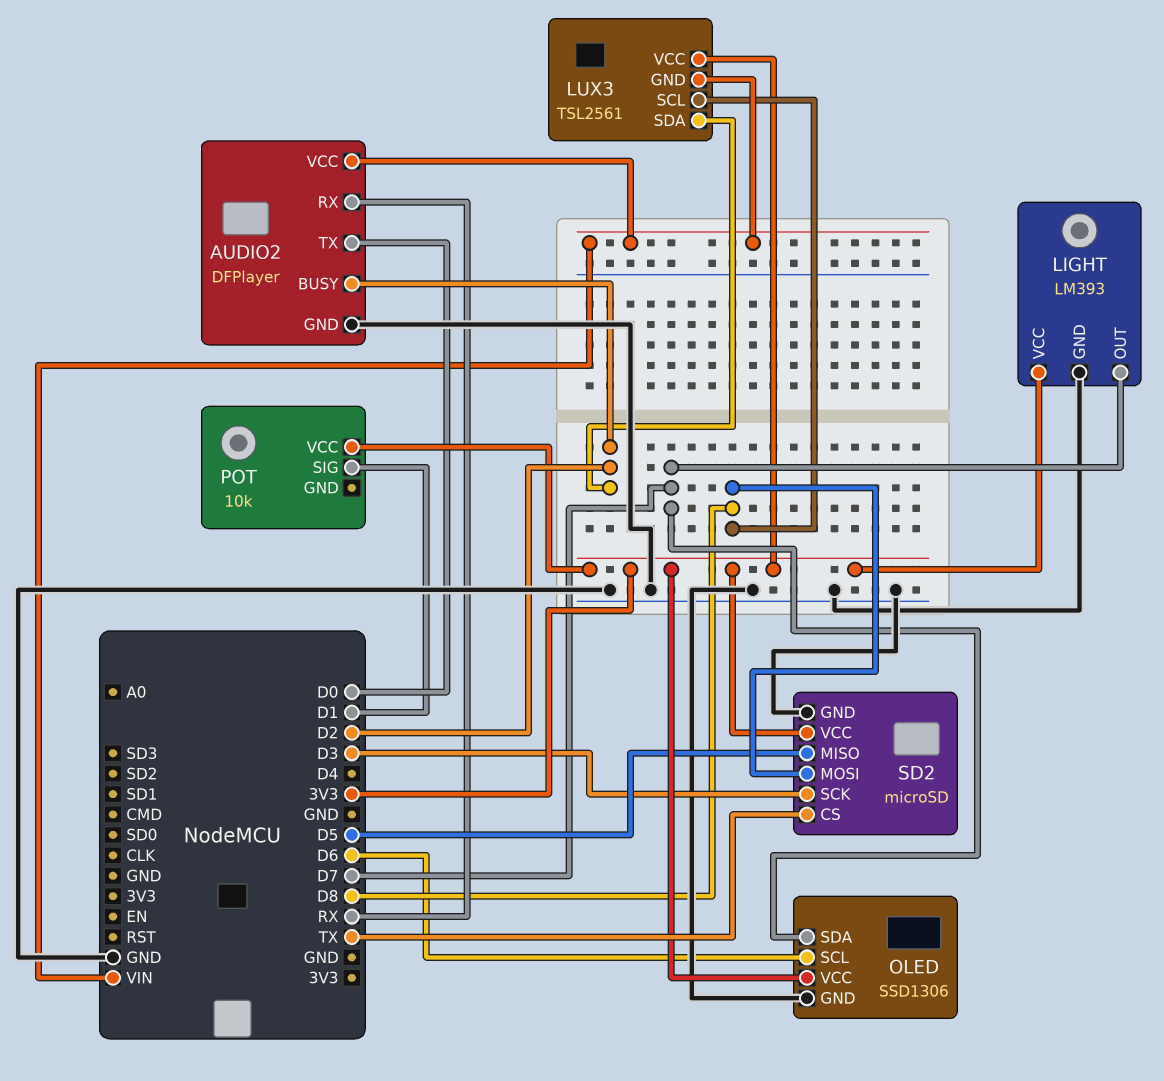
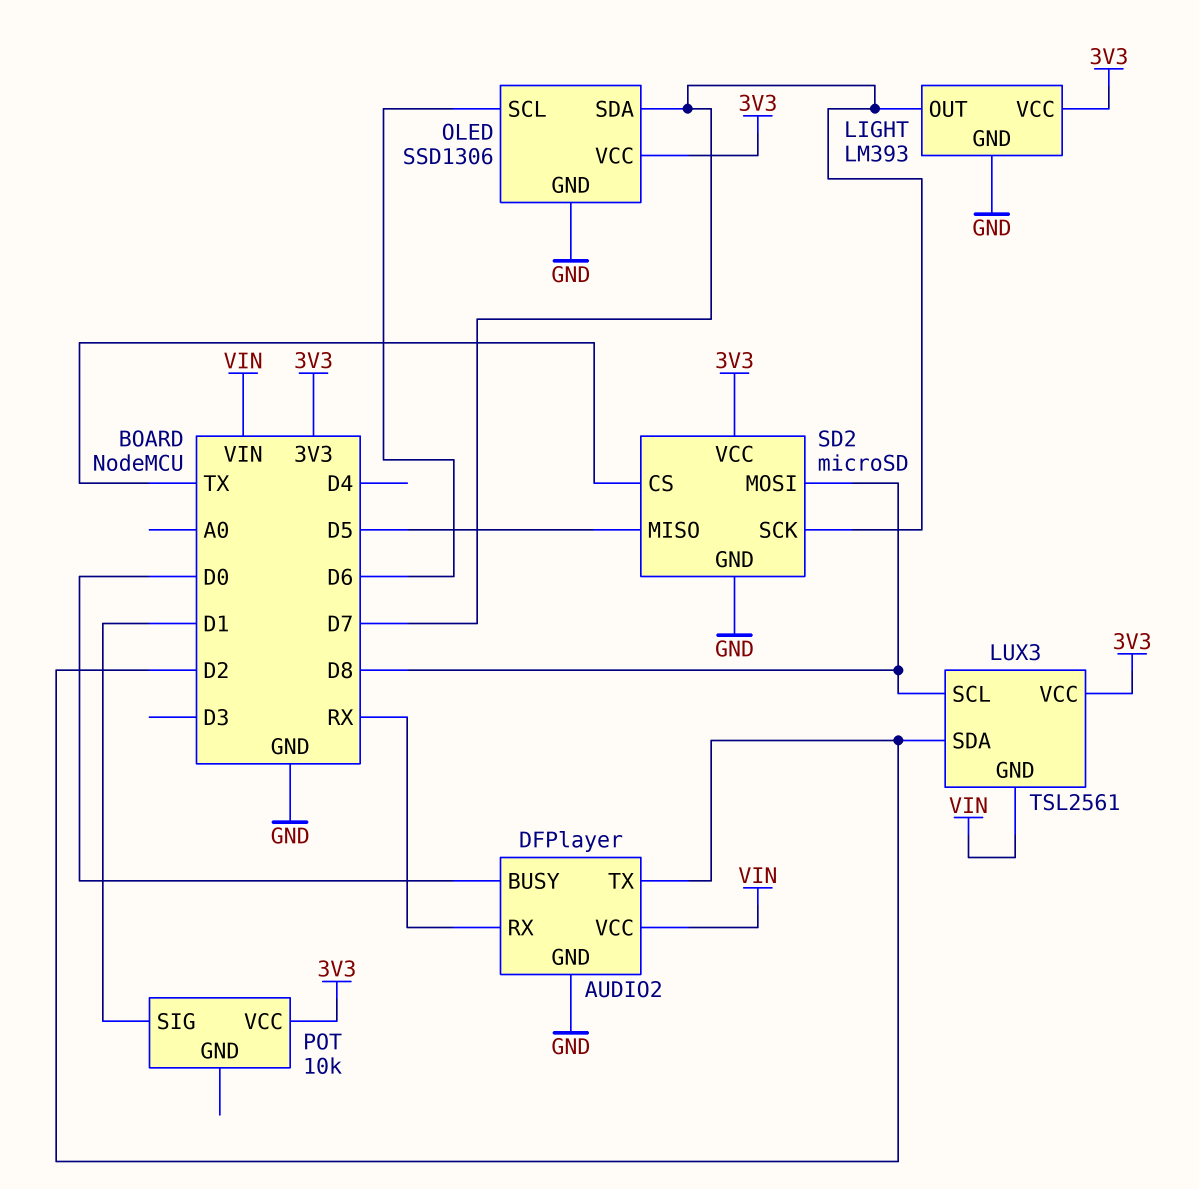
AUDIO2 pin BUSY: D2 -> D0
AUDIO2 pin TX: D0 -> D2
SD2 pin SCK: D3 -> D7

